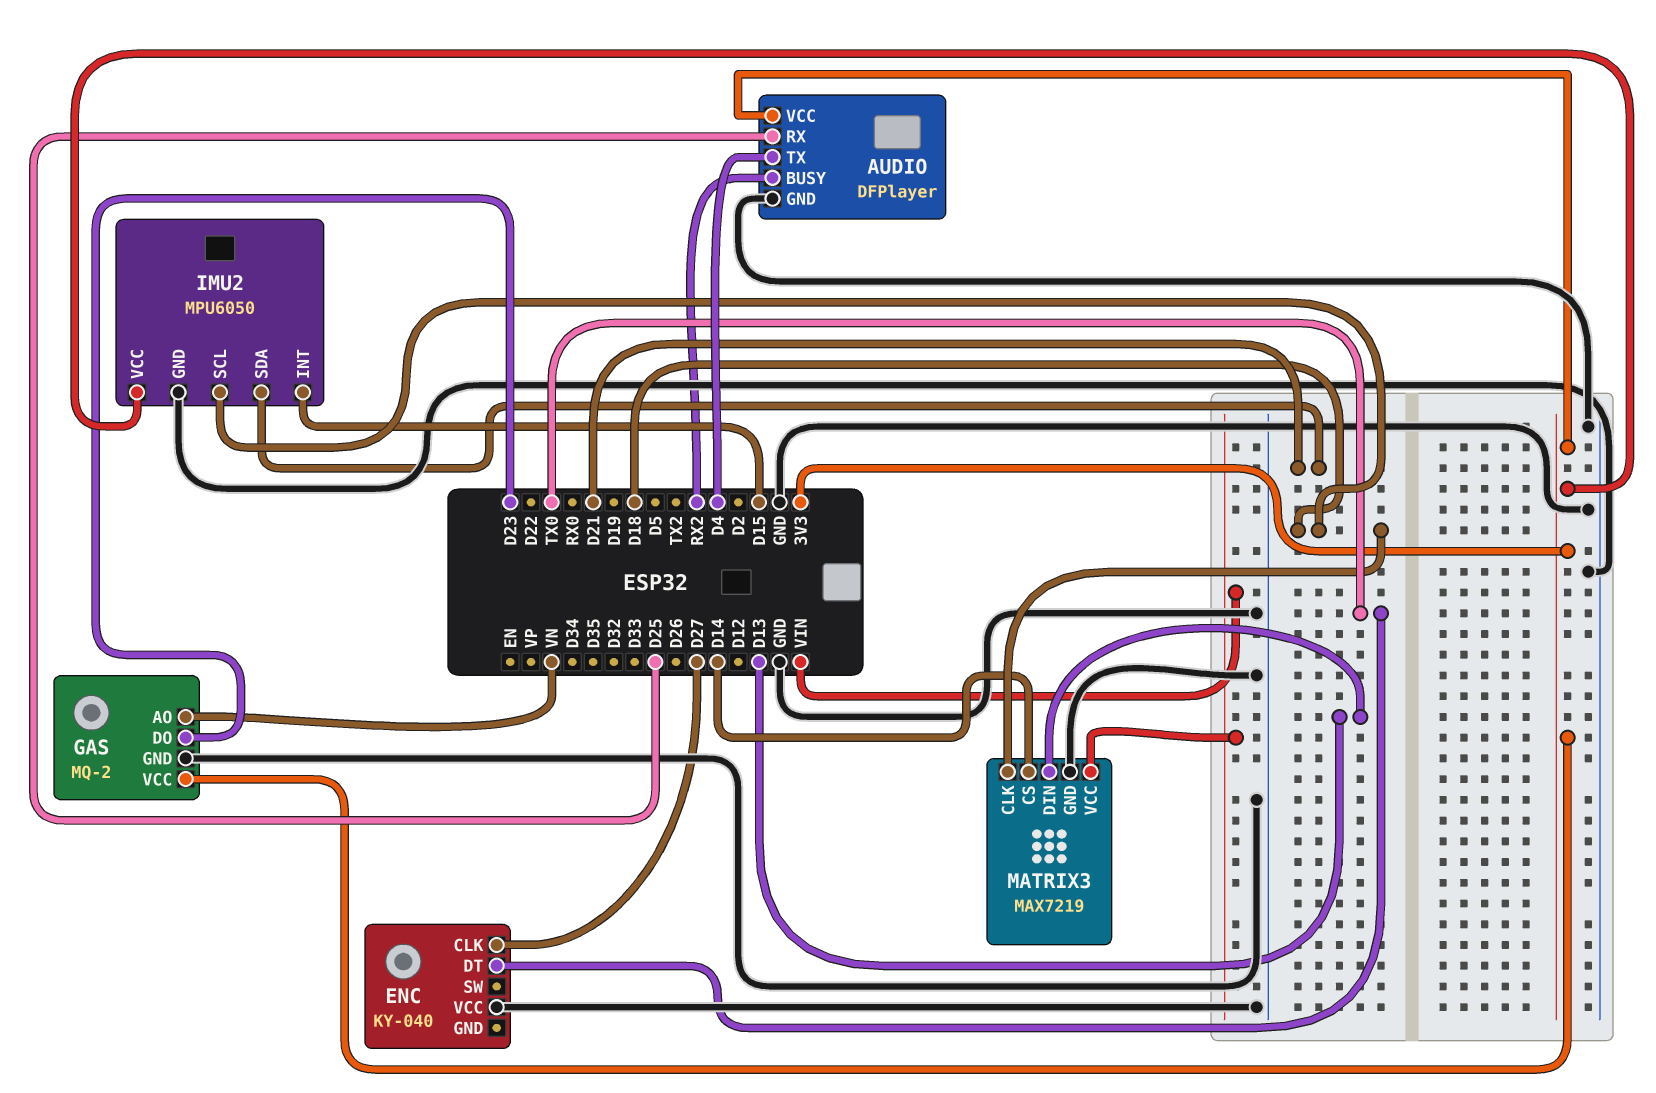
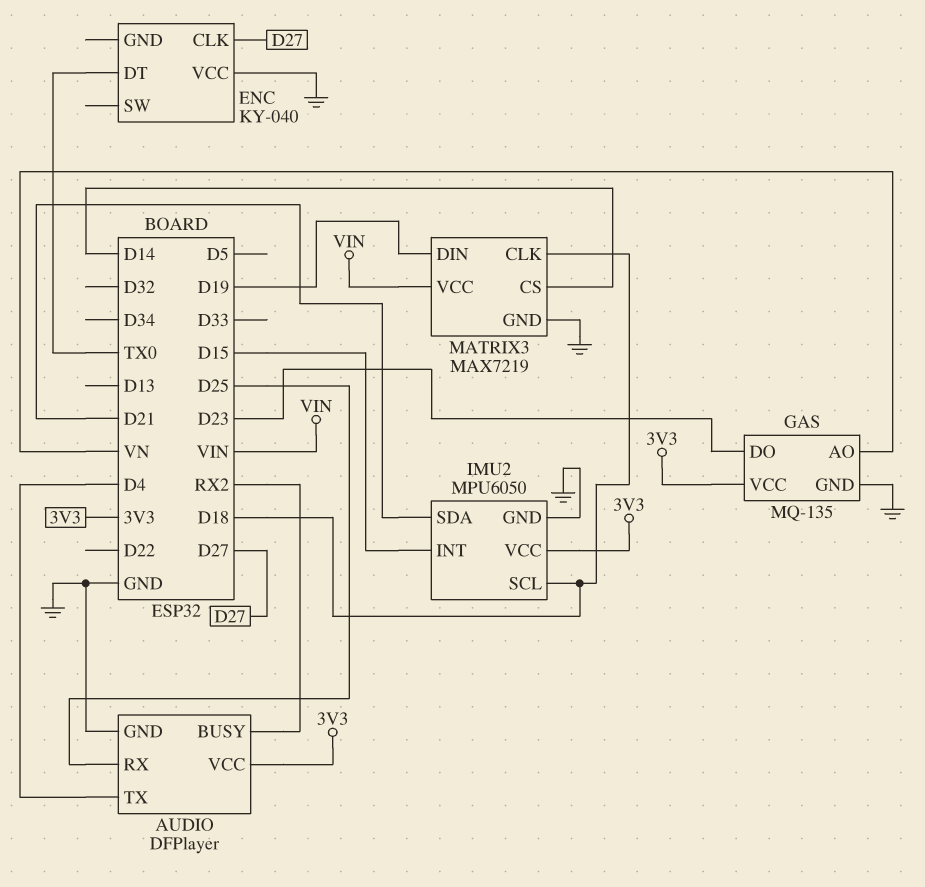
GAS: MQ-2 -> MQ-135
MATRIX3 pin DIN: D13 -> D19

